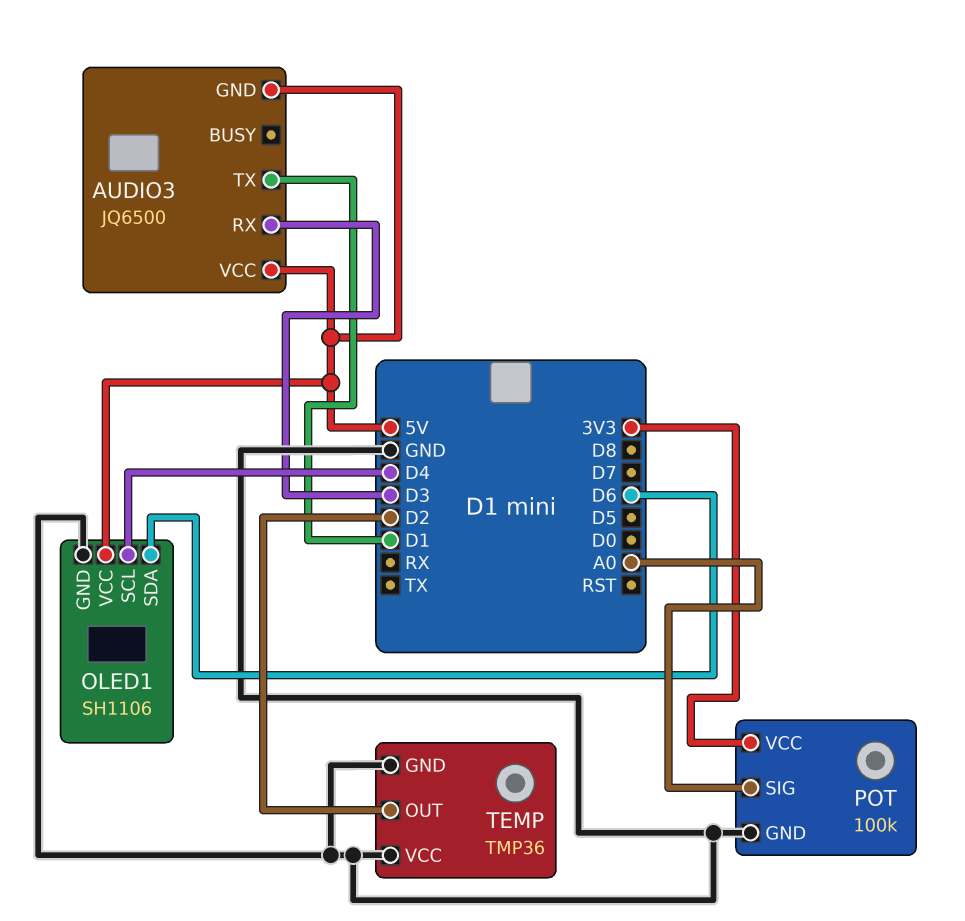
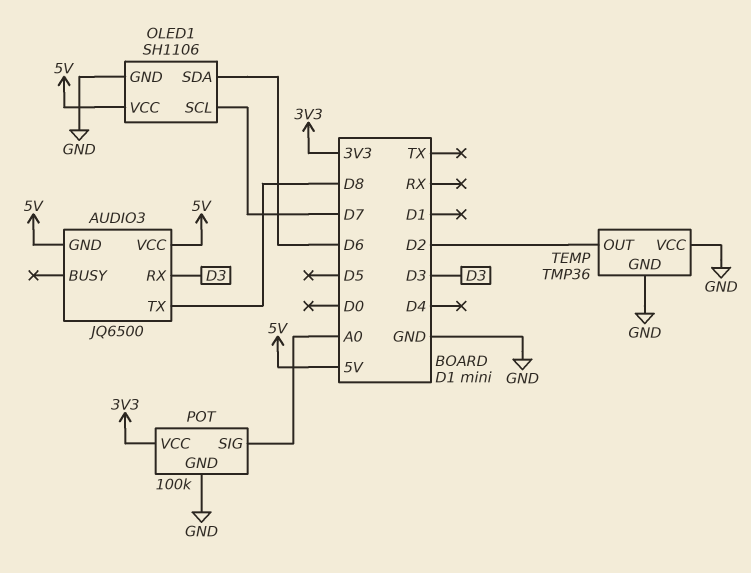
AUDIO3 pin TX: D1 -> D8
OLED1 pin SCL: D4 -> D7

